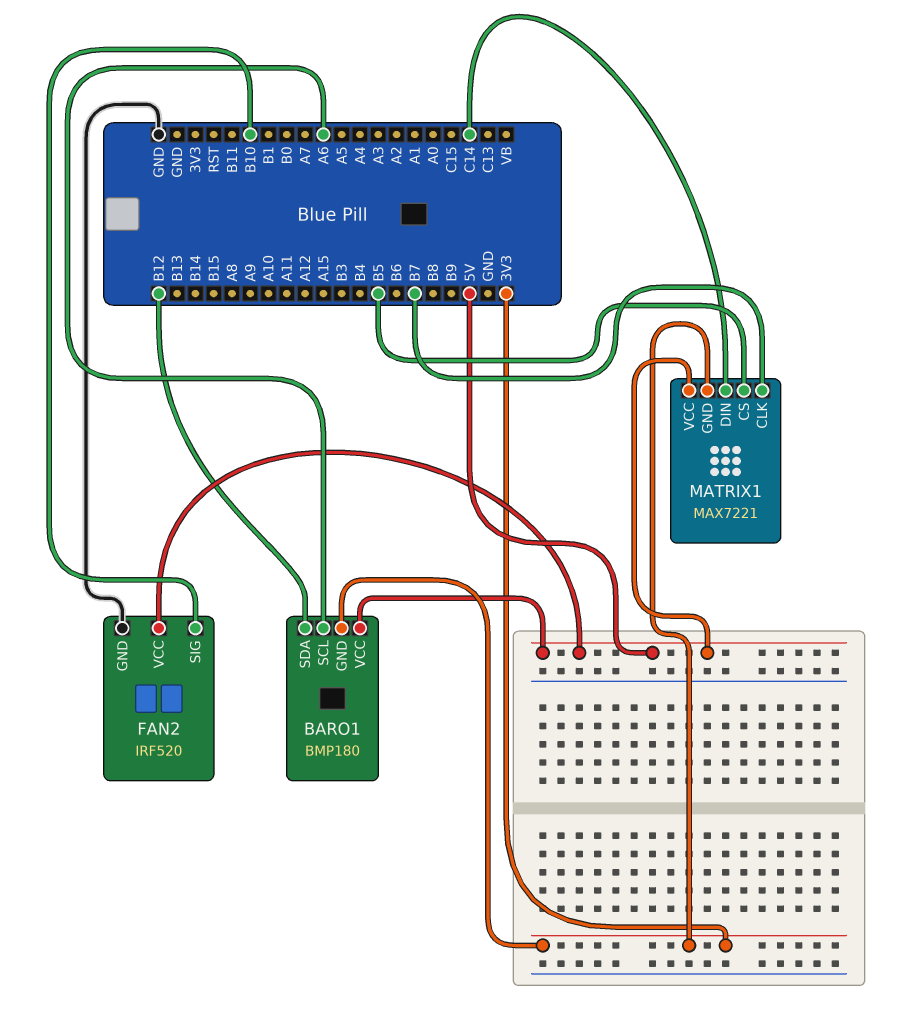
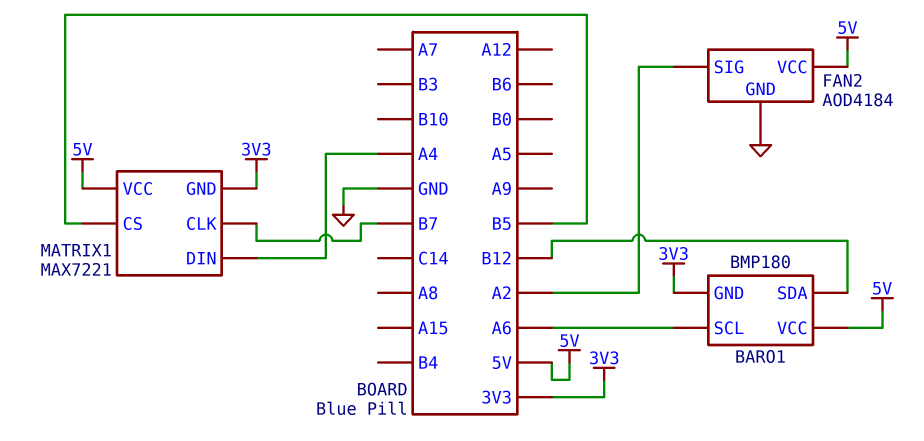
FAN2: IRF520 -> AOD4184
FAN2 pin SIG: B10 -> A2
MATRIX1 pin DIN: C14 -> A4

